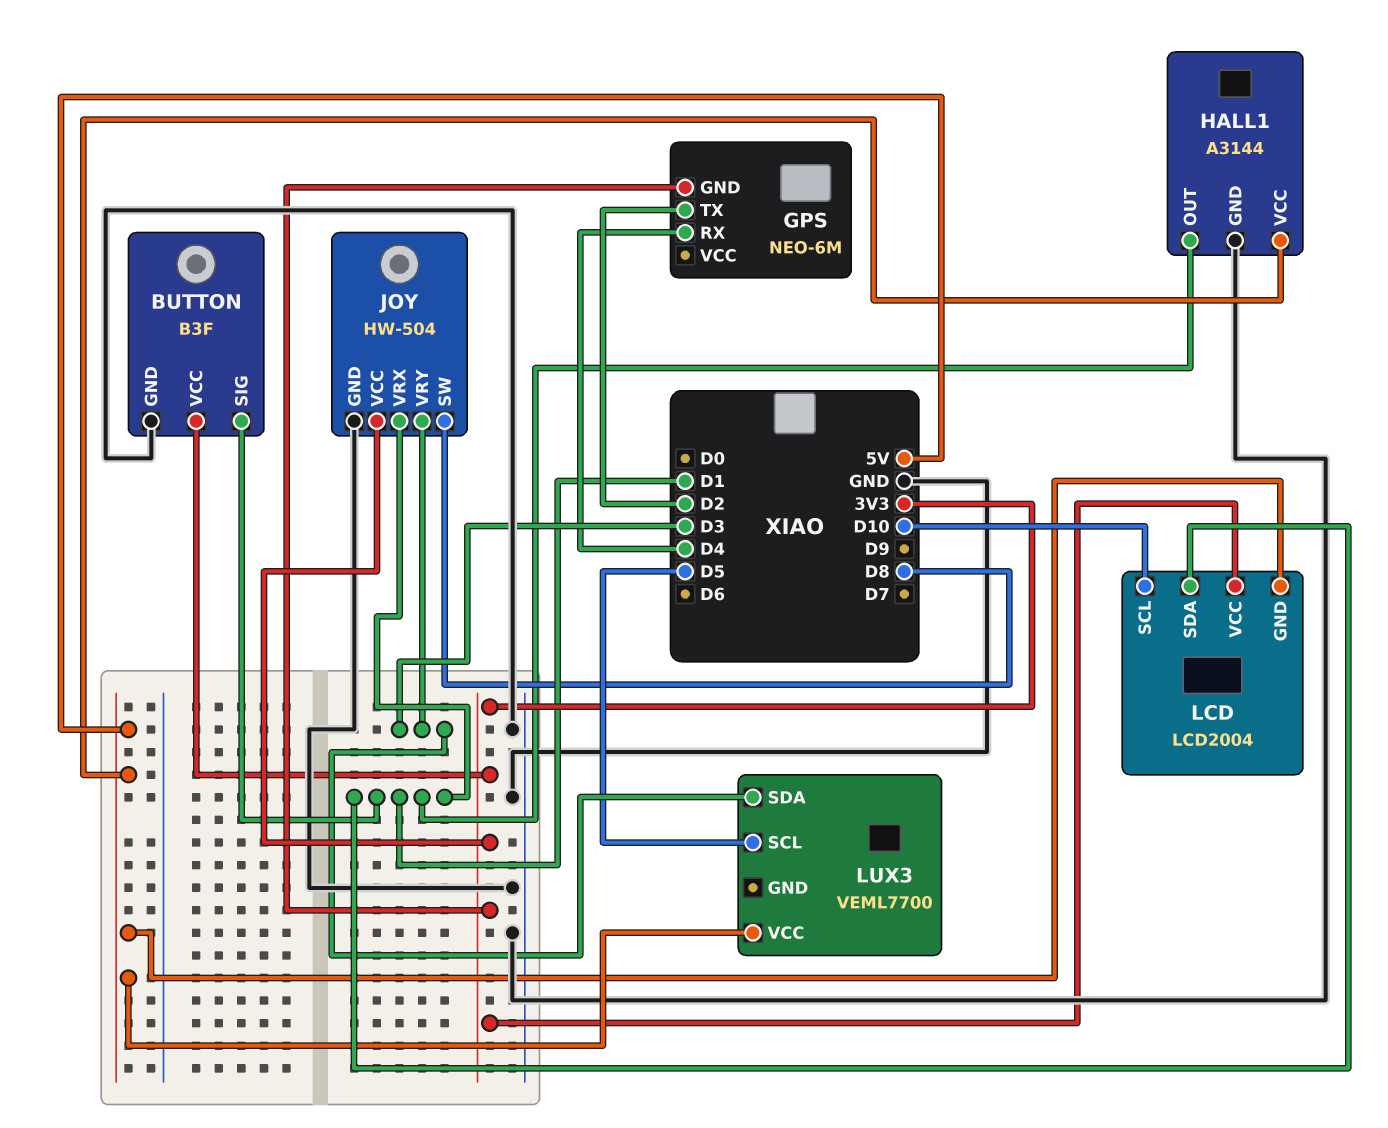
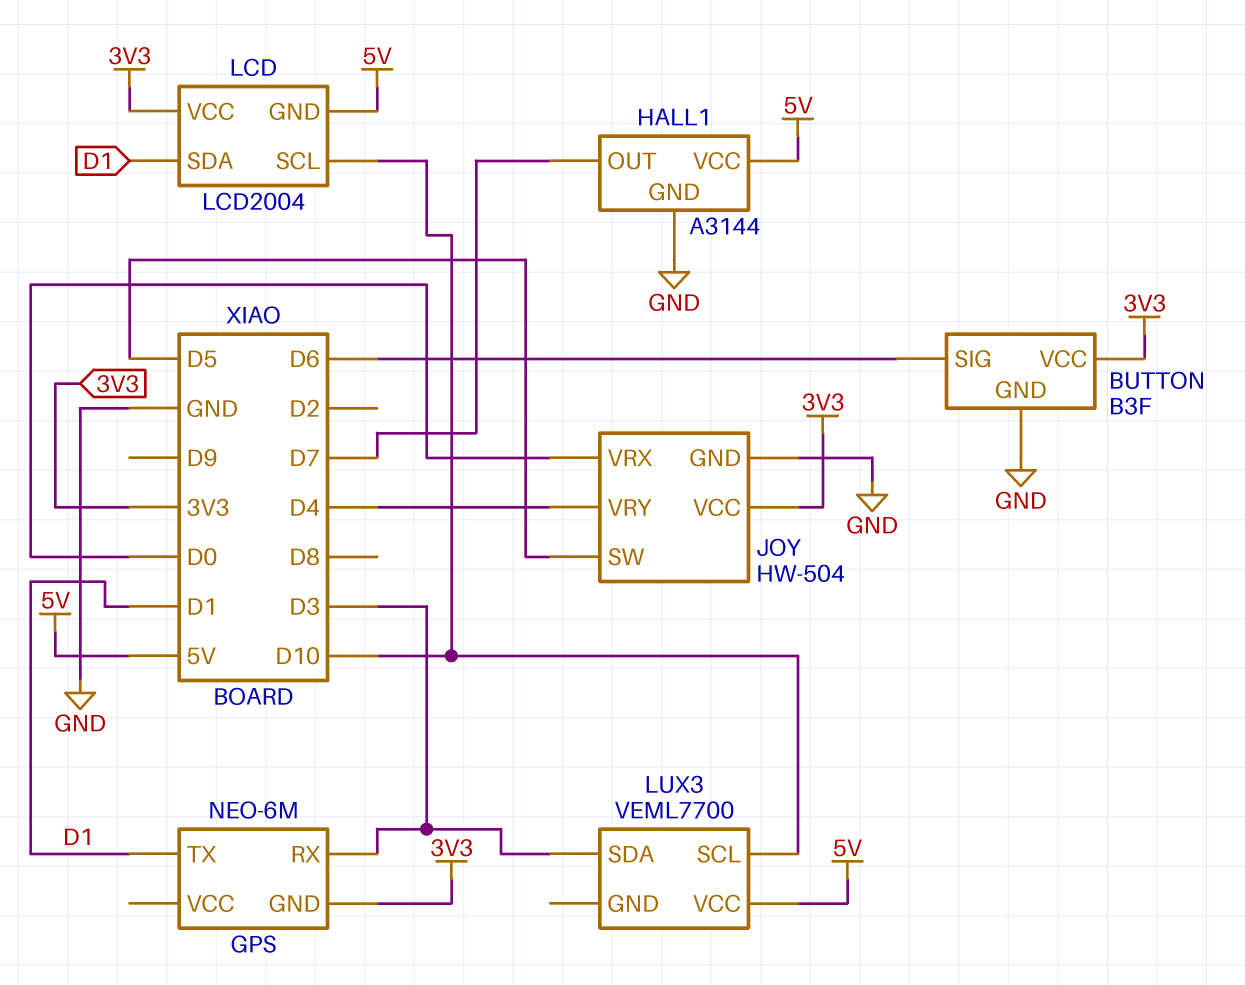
BUTTON pin SIG: D1 -> D6
GPS pin RX: D4 -> D3
GPS pin TX: D2 -> D1
HALL1 pin OUT: D1 -> D7
JOY pin SW: D8 -> D5
JOY pin VRX: D1 -> D0
JOY pin VRY: D3 -> D4
LUX3 pin SCL: D5 -> D10

